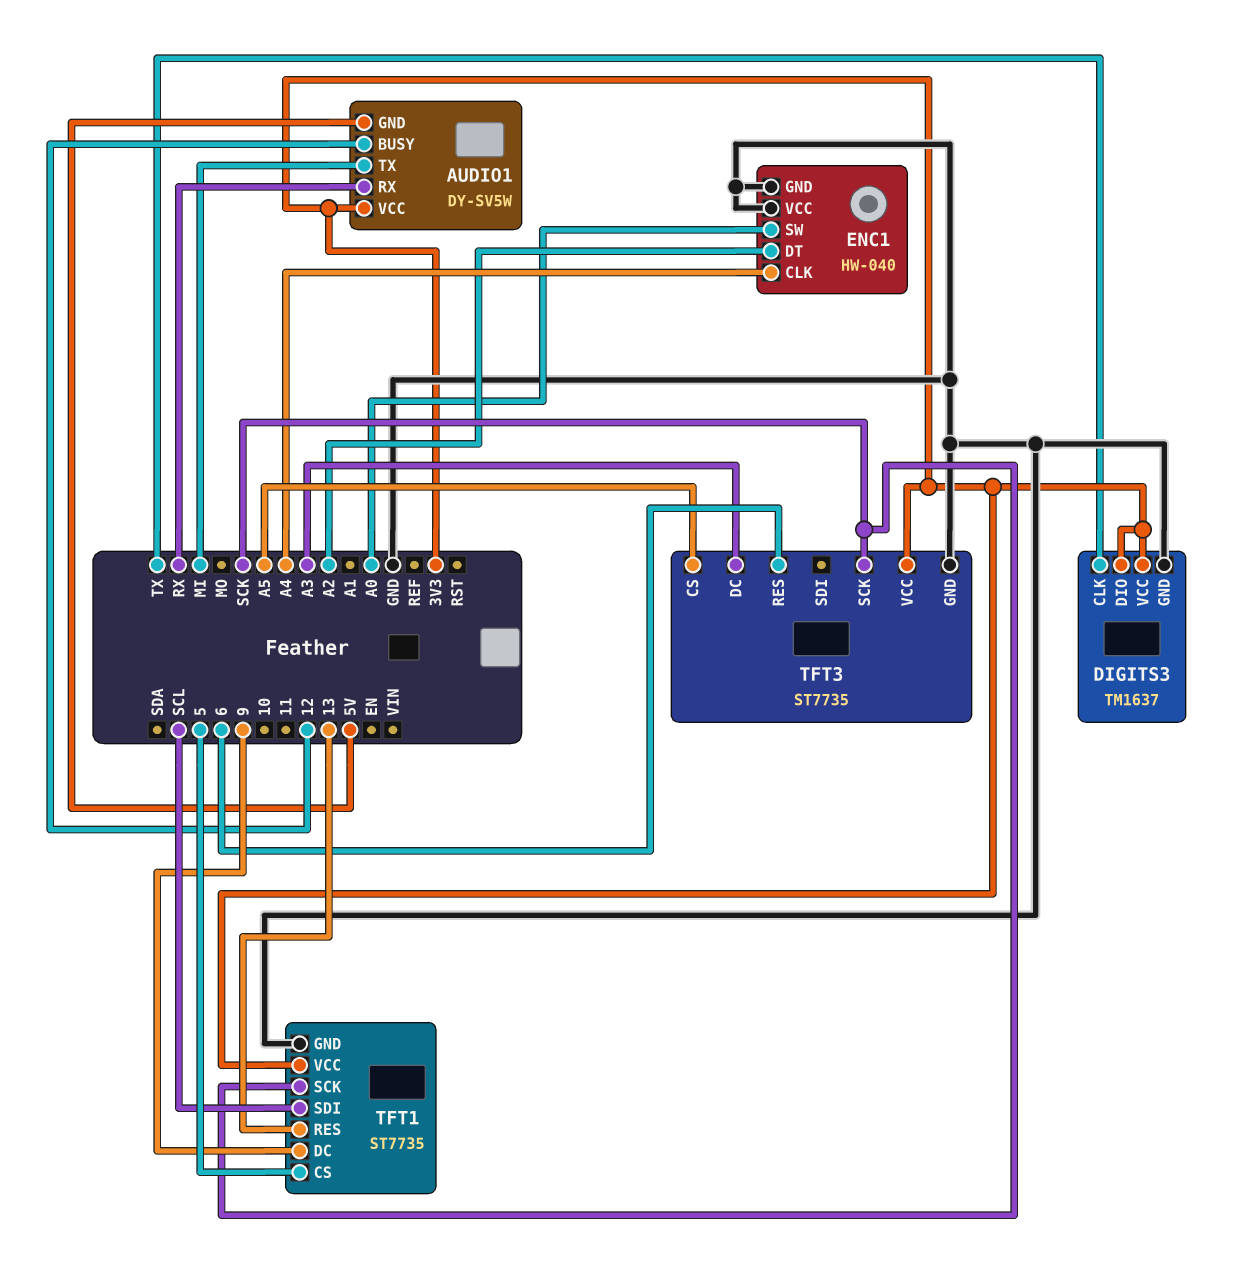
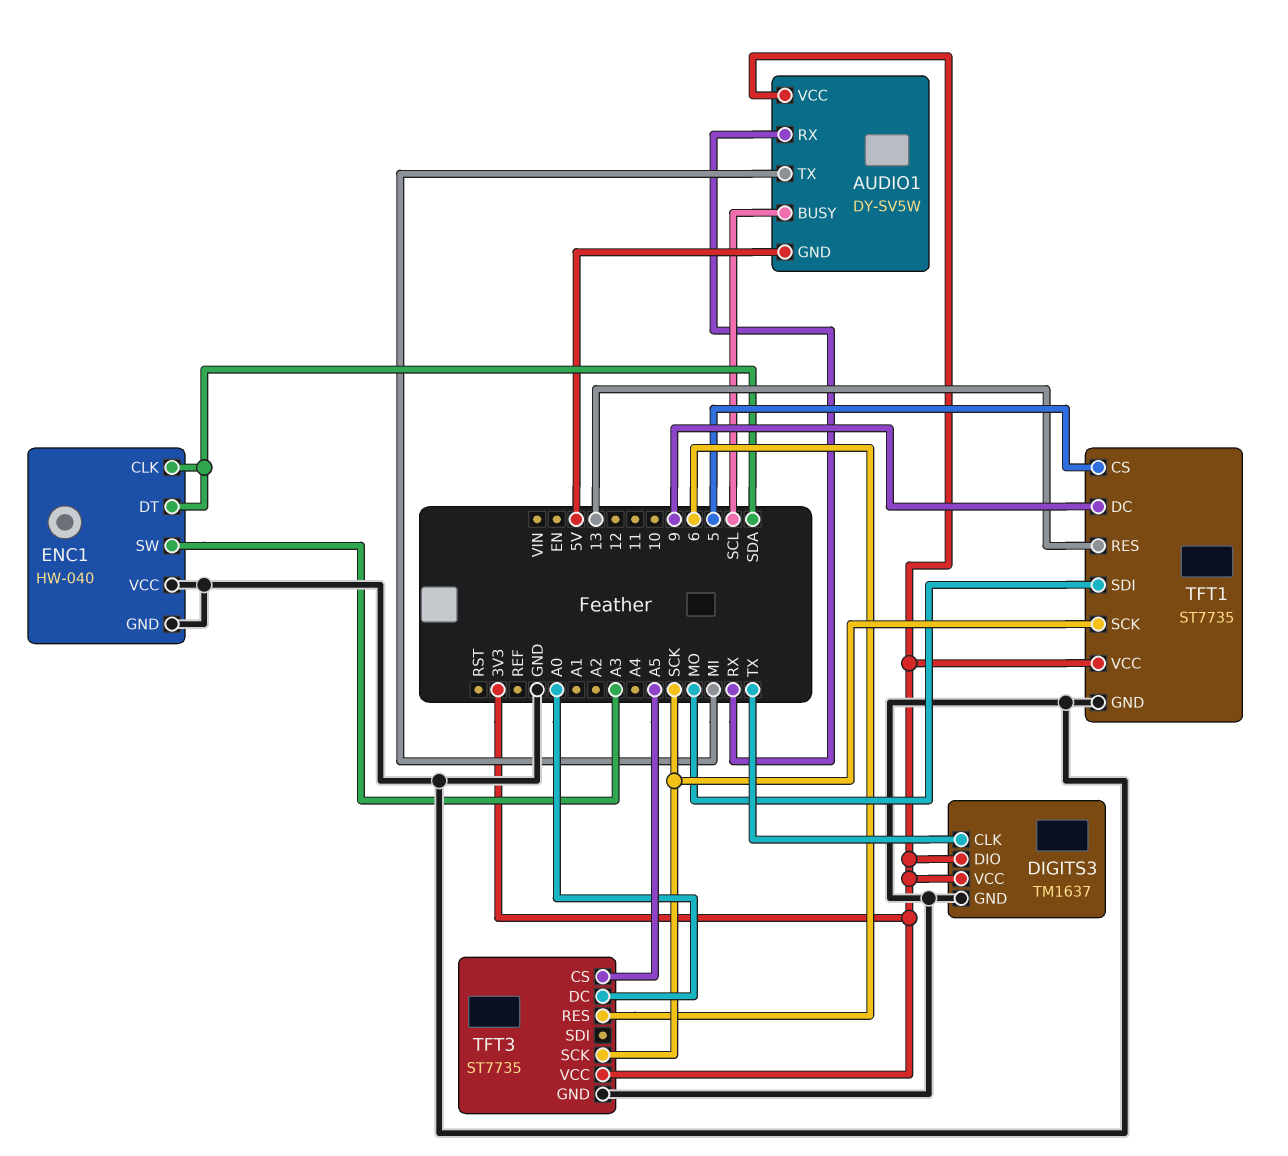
AUDIO1 pin BUSY: 12 -> SCL
ENC1 pin CLK: A4 -> SDA
ENC1 pin DT: A2 -> SDA
ENC1 pin SW: A0 -> A3
TFT1 pin SDI: SCL -> MO
TFT3 pin DC: A3 -> A0

